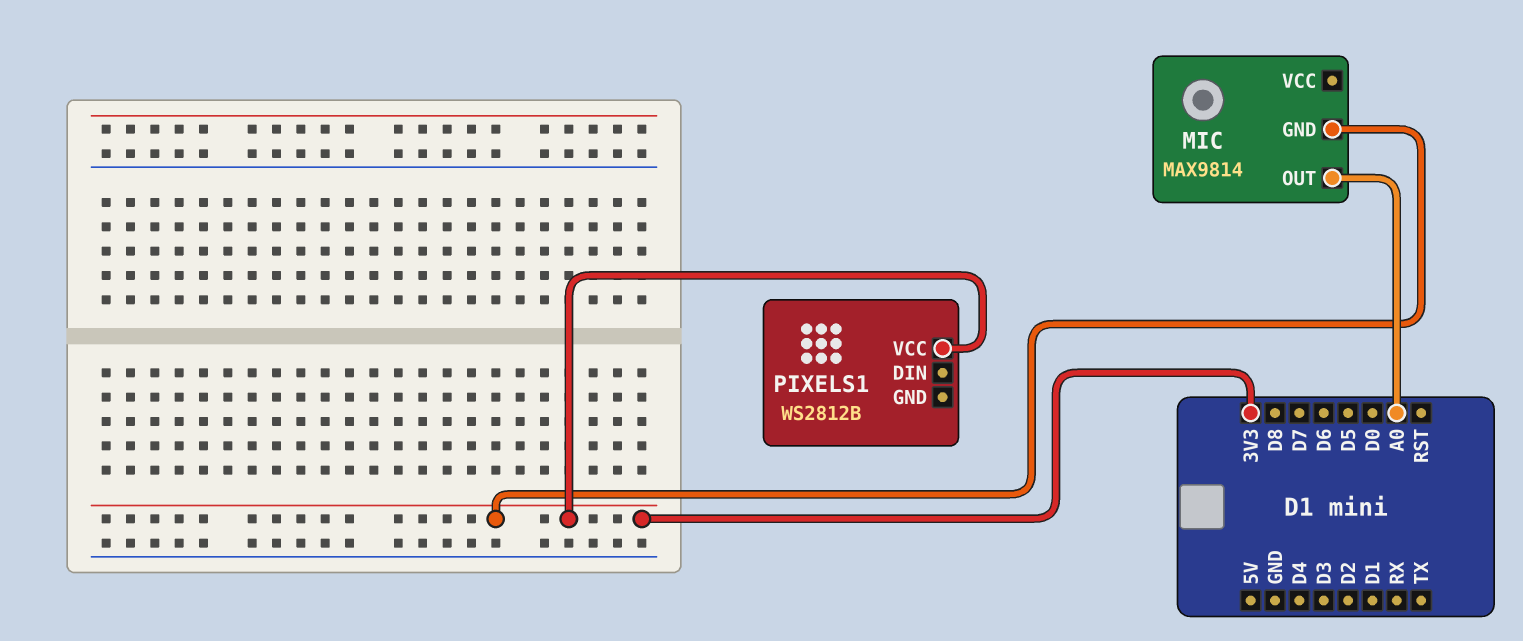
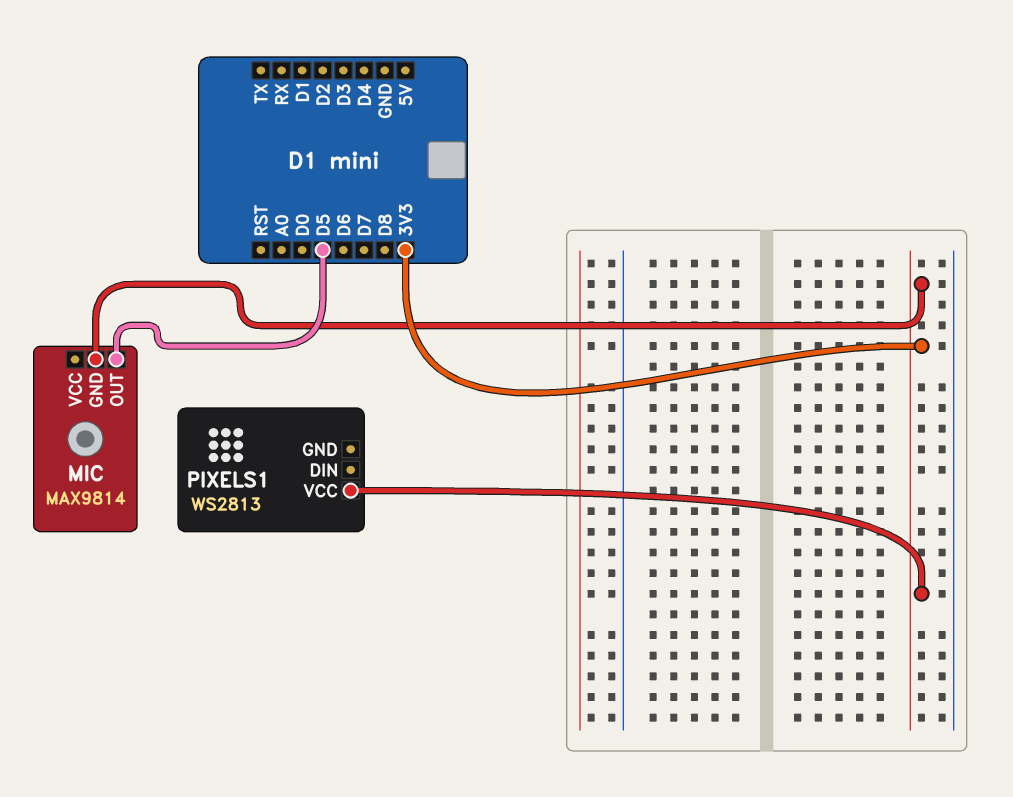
MIC pin OUT: A0 -> D5
PIXELS1: WS2812B -> WS2813

